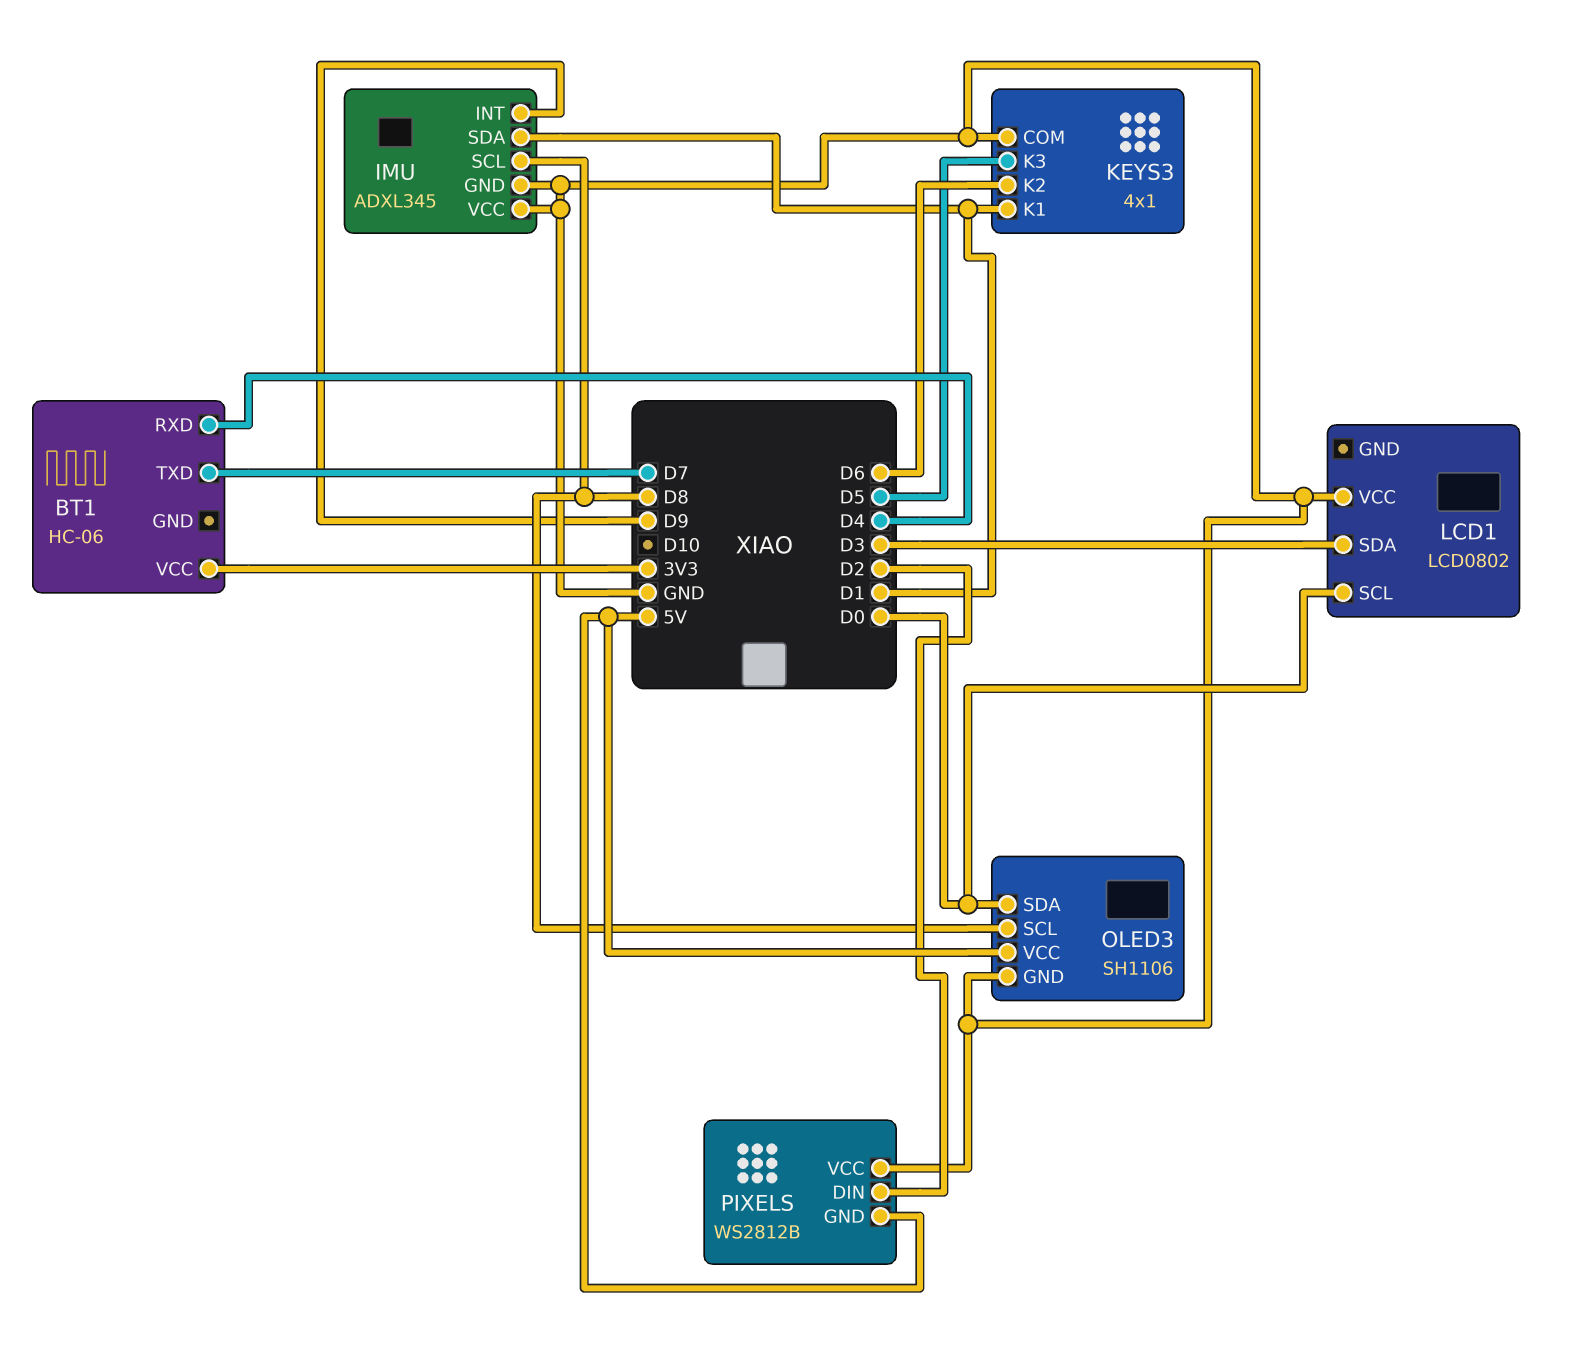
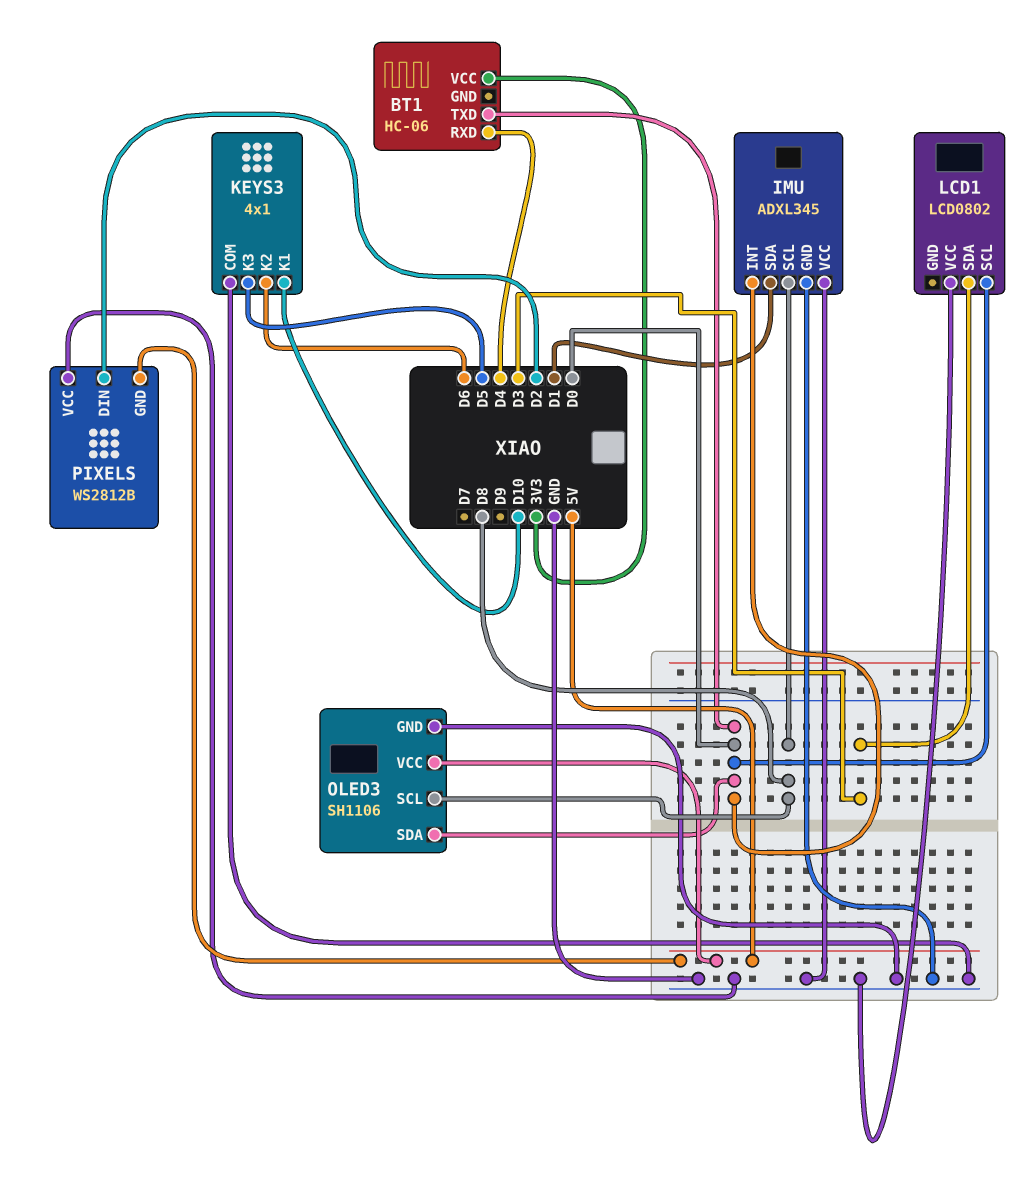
BT1 pin TXD: D7 -> D0
IMU pin INT: D9 -> D0
KEYS3 pin K1: D1 -> D10

